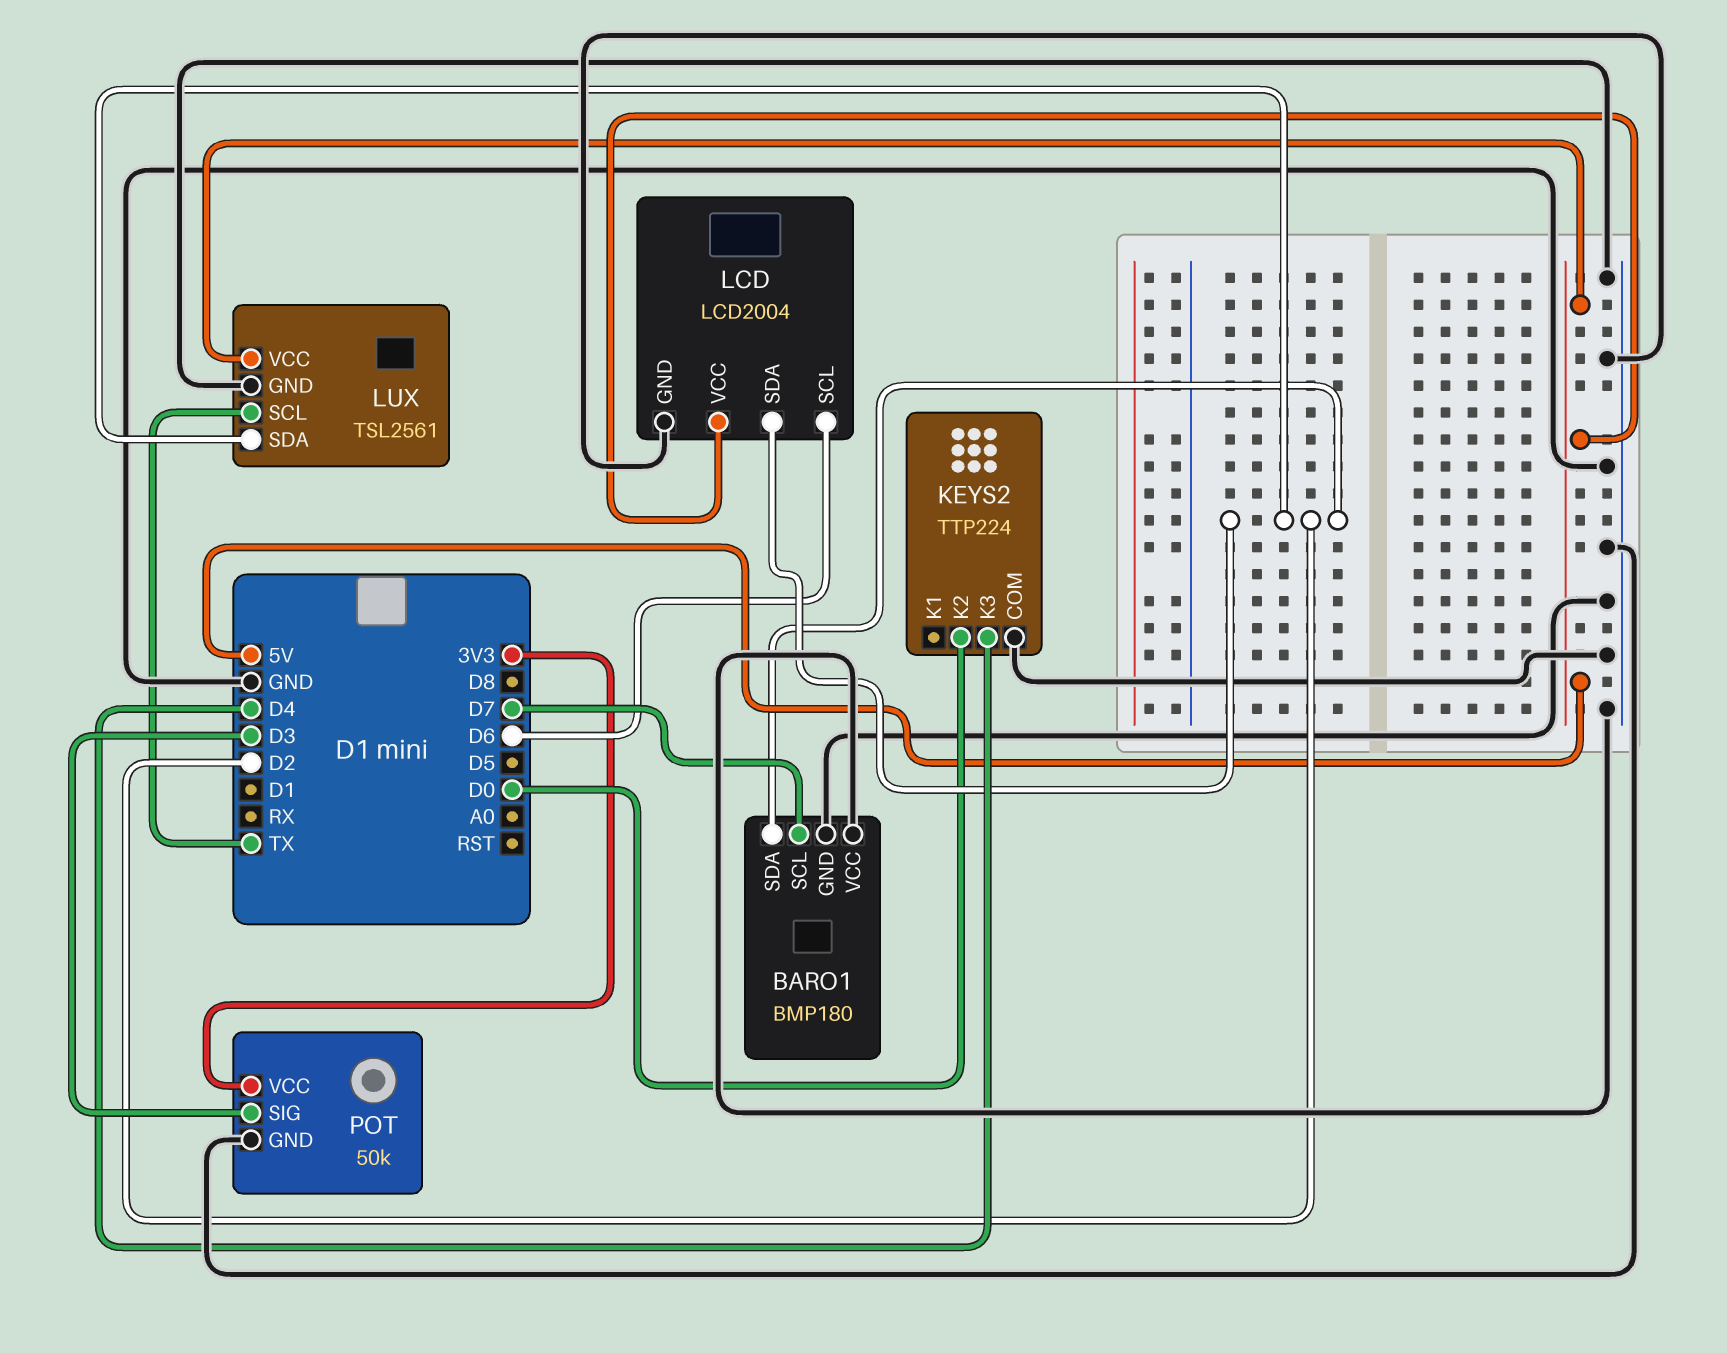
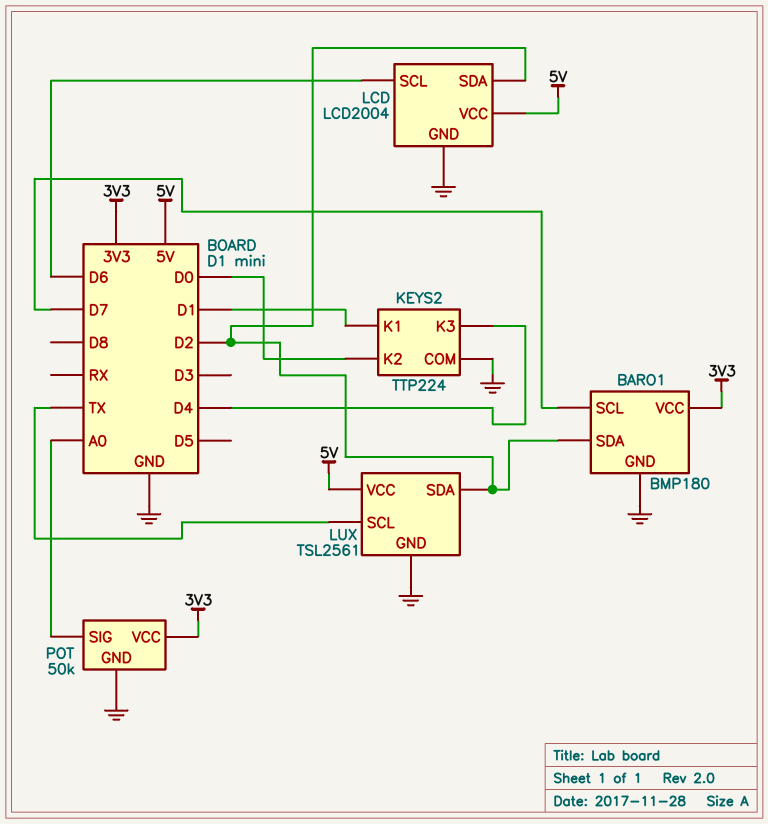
BARO1 pin VCC: GND -> 3V3
KEYS2 pin K1: none -> D1
POT pin SIG: D3 -> A0

